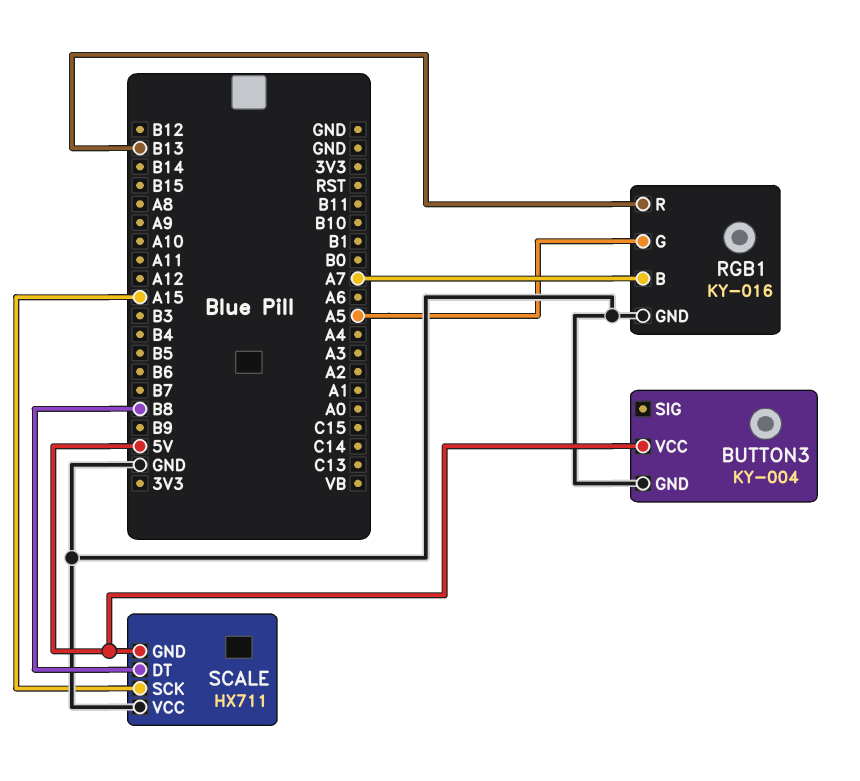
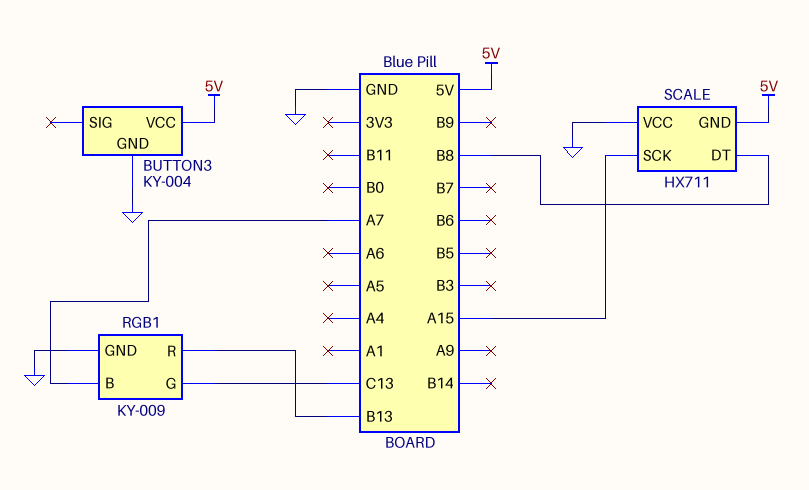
RGB1: KY-016 -> KY-009
RGB1 pin G: A5 -> C13

